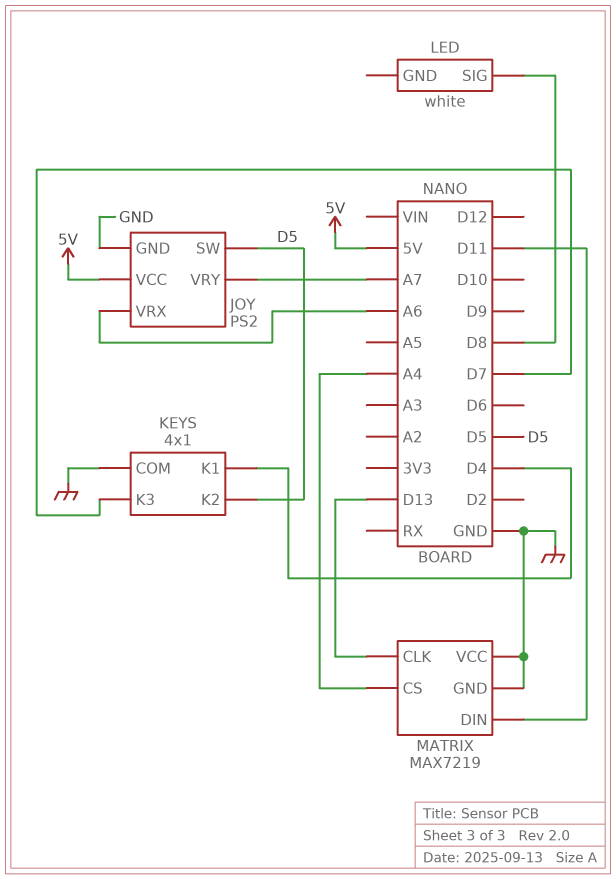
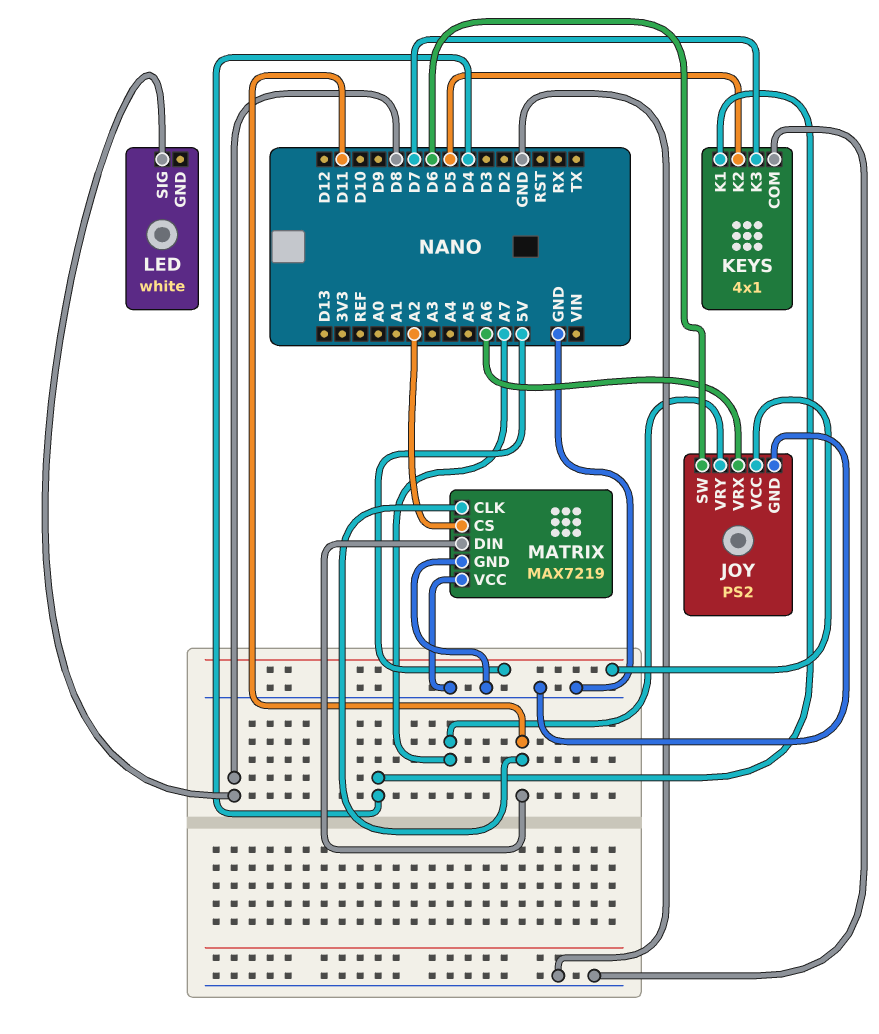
JOY pin SW: D5 -> D6
MATRIX pin CLK: D13 -> D11
MATRIX pin CS: A4 -> A2

